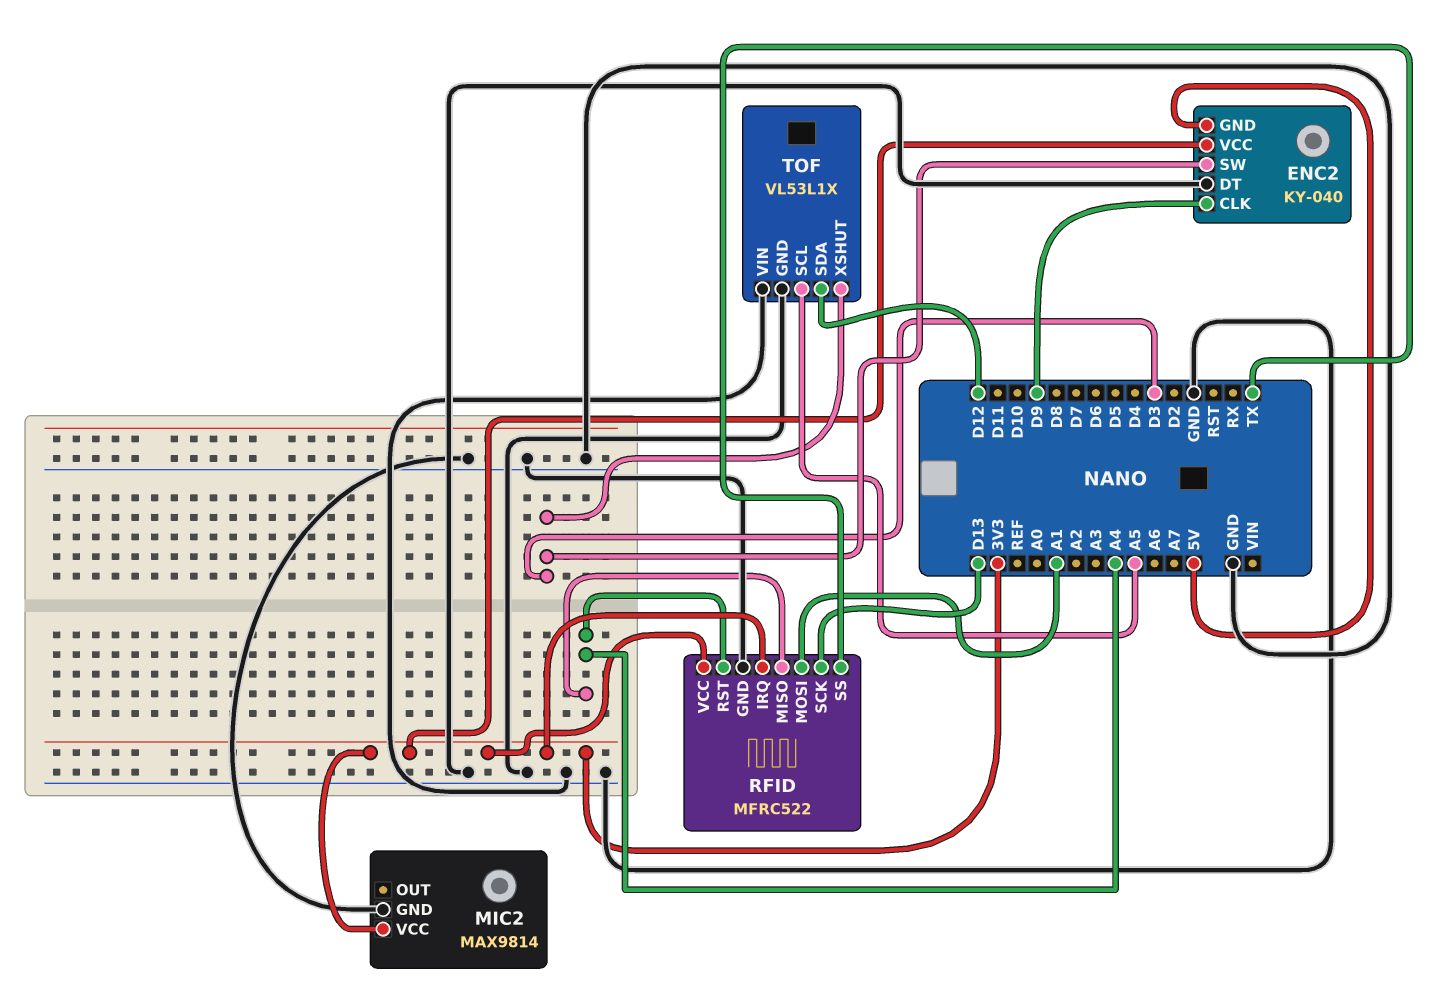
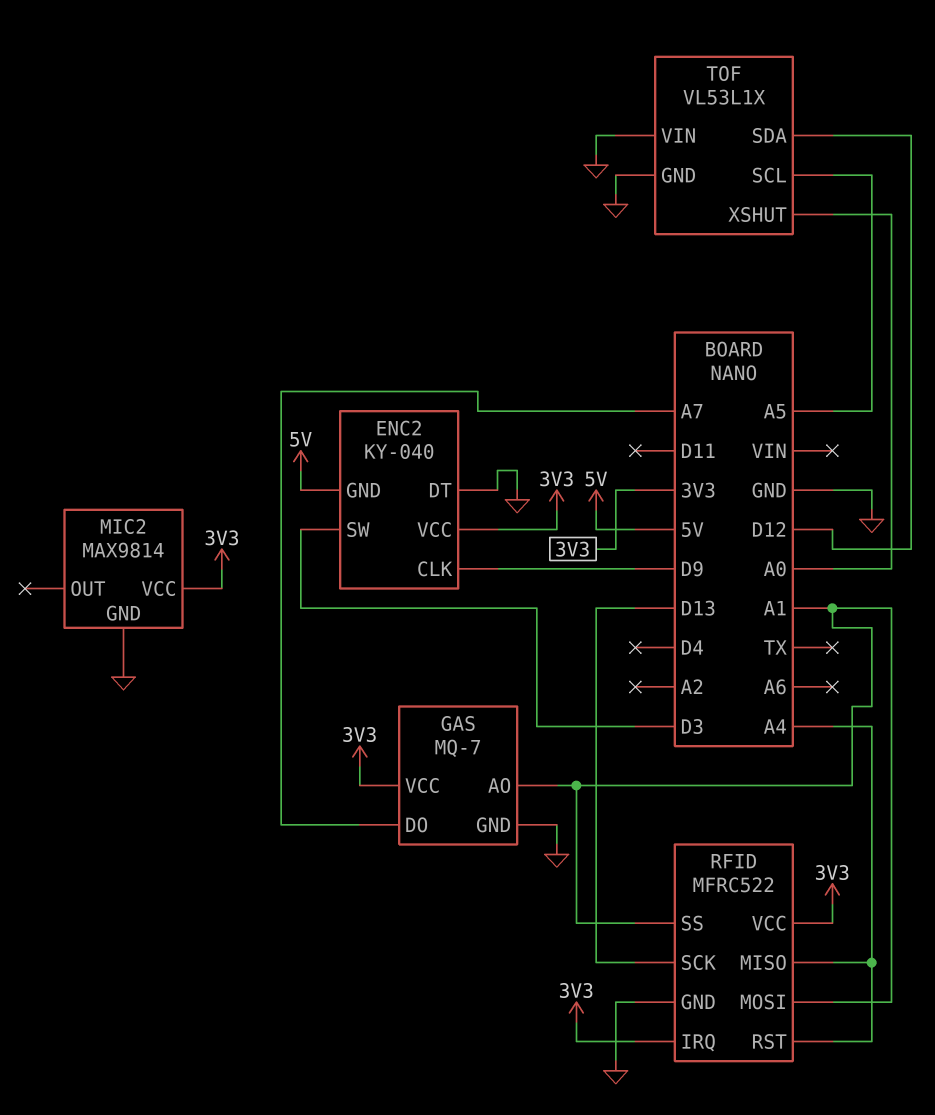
GAS: none -> MQ-7
GAS pin AO: none -> A1
GAS pin DO: none -> A7
GAS pin GND: none -> GND
GAS pin VCC: none -> 3V3
RFID pin SS: TX -> A1
TOF pin XSHUT: D3 -> A0

